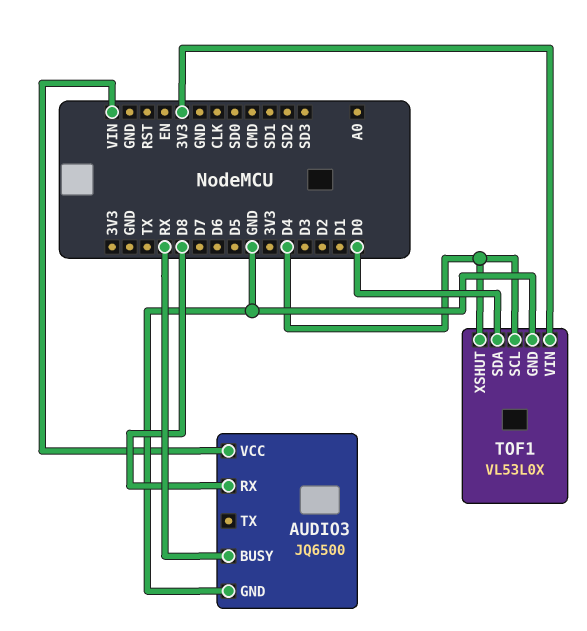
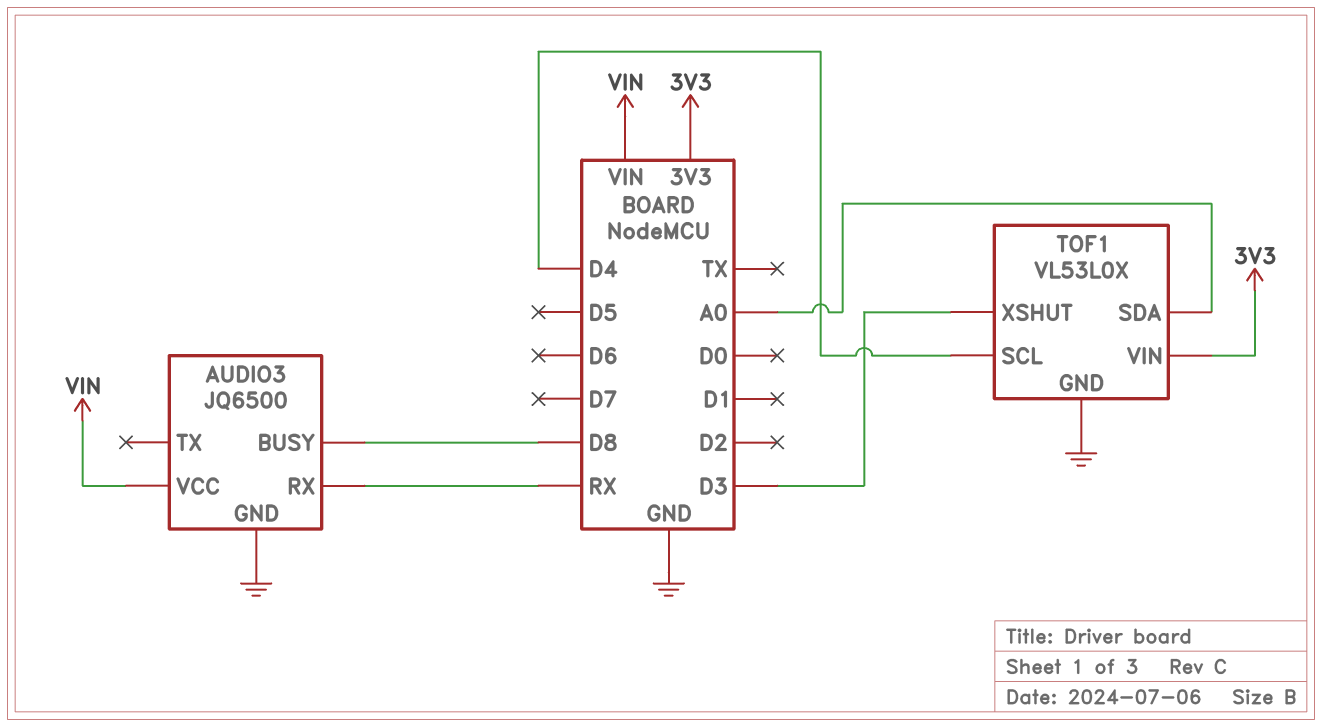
AUDIO3 pin BUSY: RX -> D8
AUDIO3 pin RX: D8 -> RX
TOF1 pin SDA: D0 -> A0
TOF1 pin XSHUT: D4 -> D3

